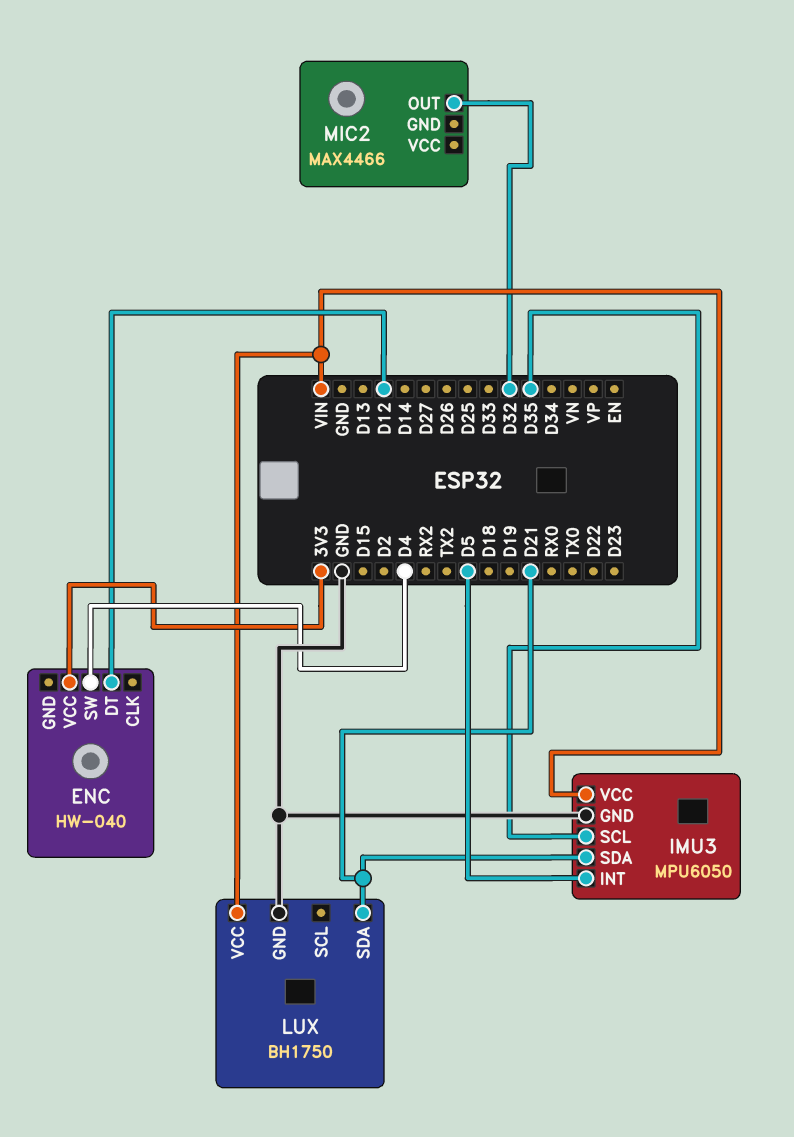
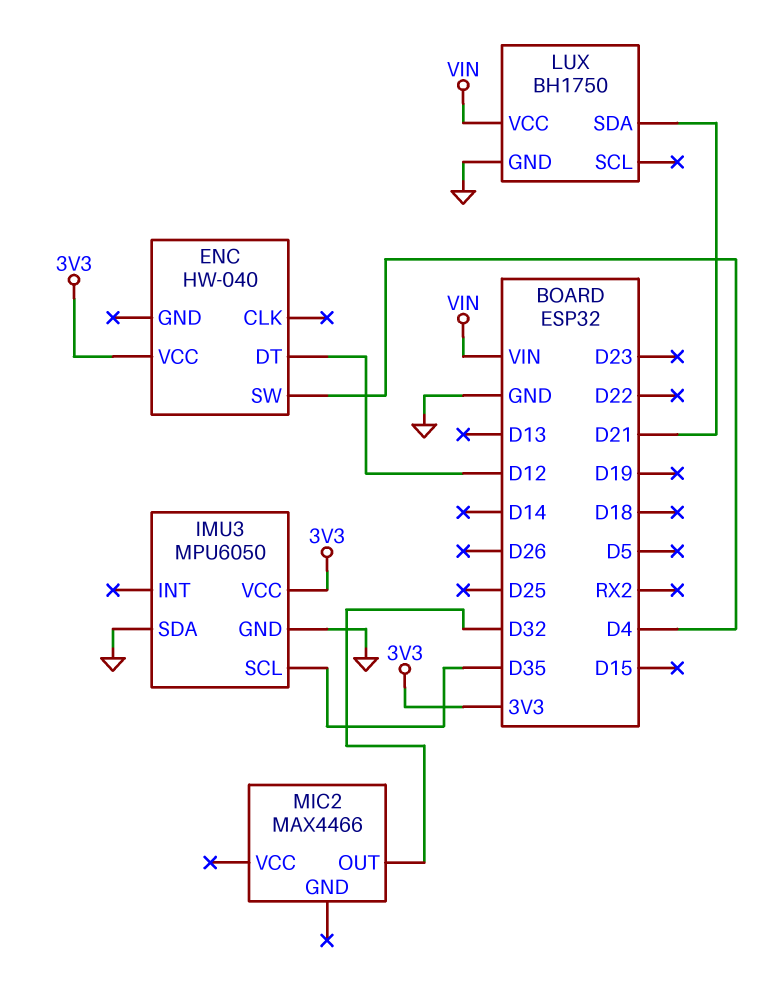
IMU3 pin INT: D5 -> none
IMU3 pin SDA: D21 -> GND
IMU3 pin VCC: VIN -> 3V3

